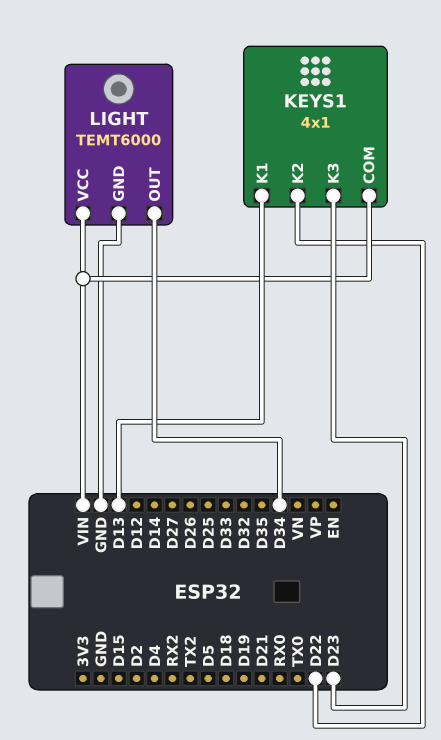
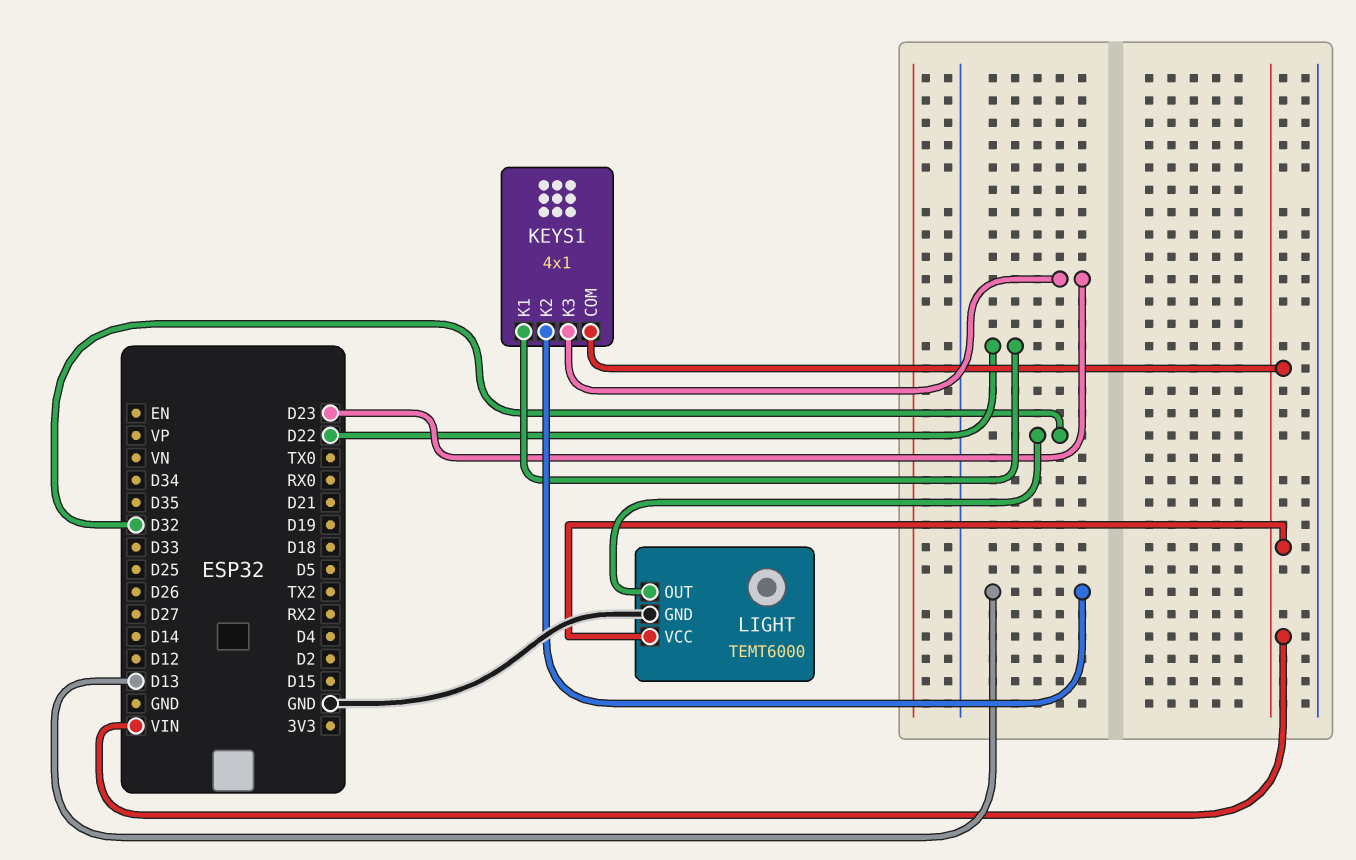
KEYS1 pin K1: D13 -> D22
KEYS1 pin K2: D22 -> D13
LIGHT pin OUT: D34 -> D32

